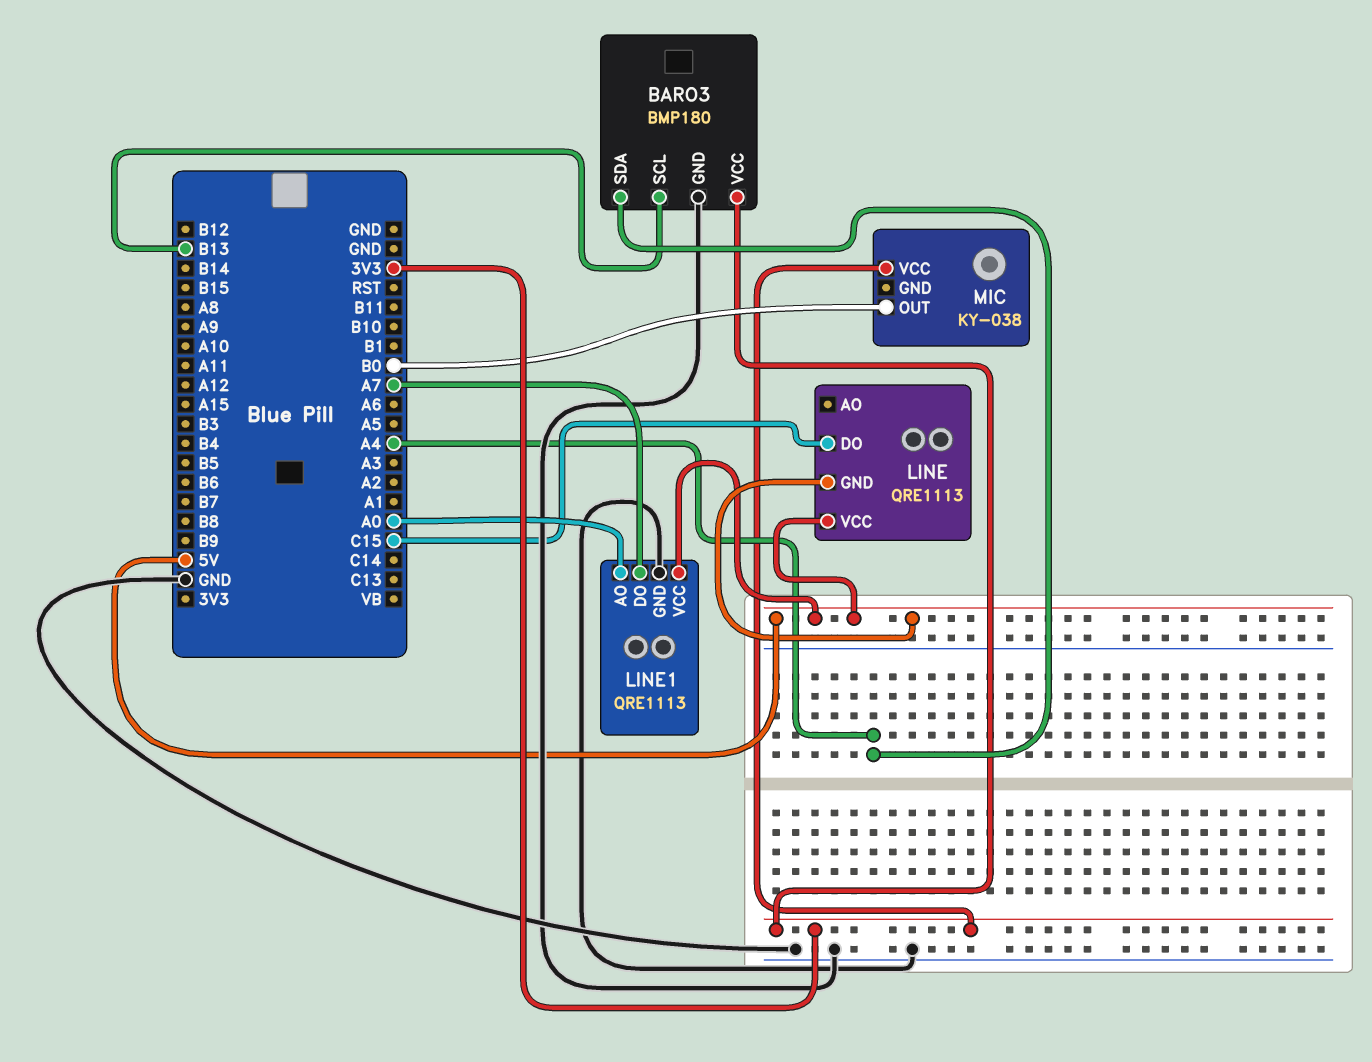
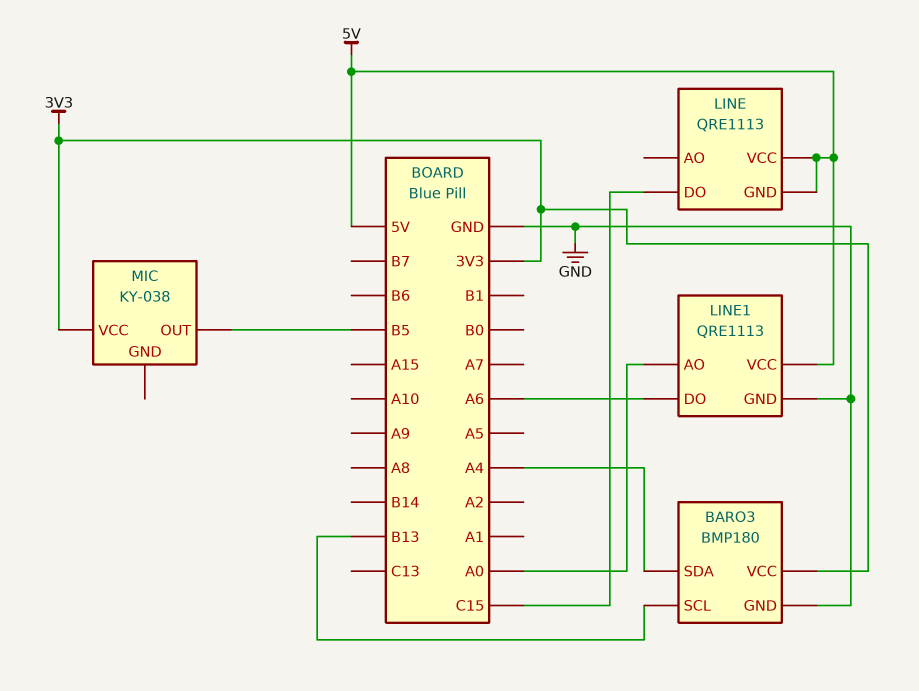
LINE1 pin DO: A7 -> A6
MIC pin OUT: B0 -> B5

